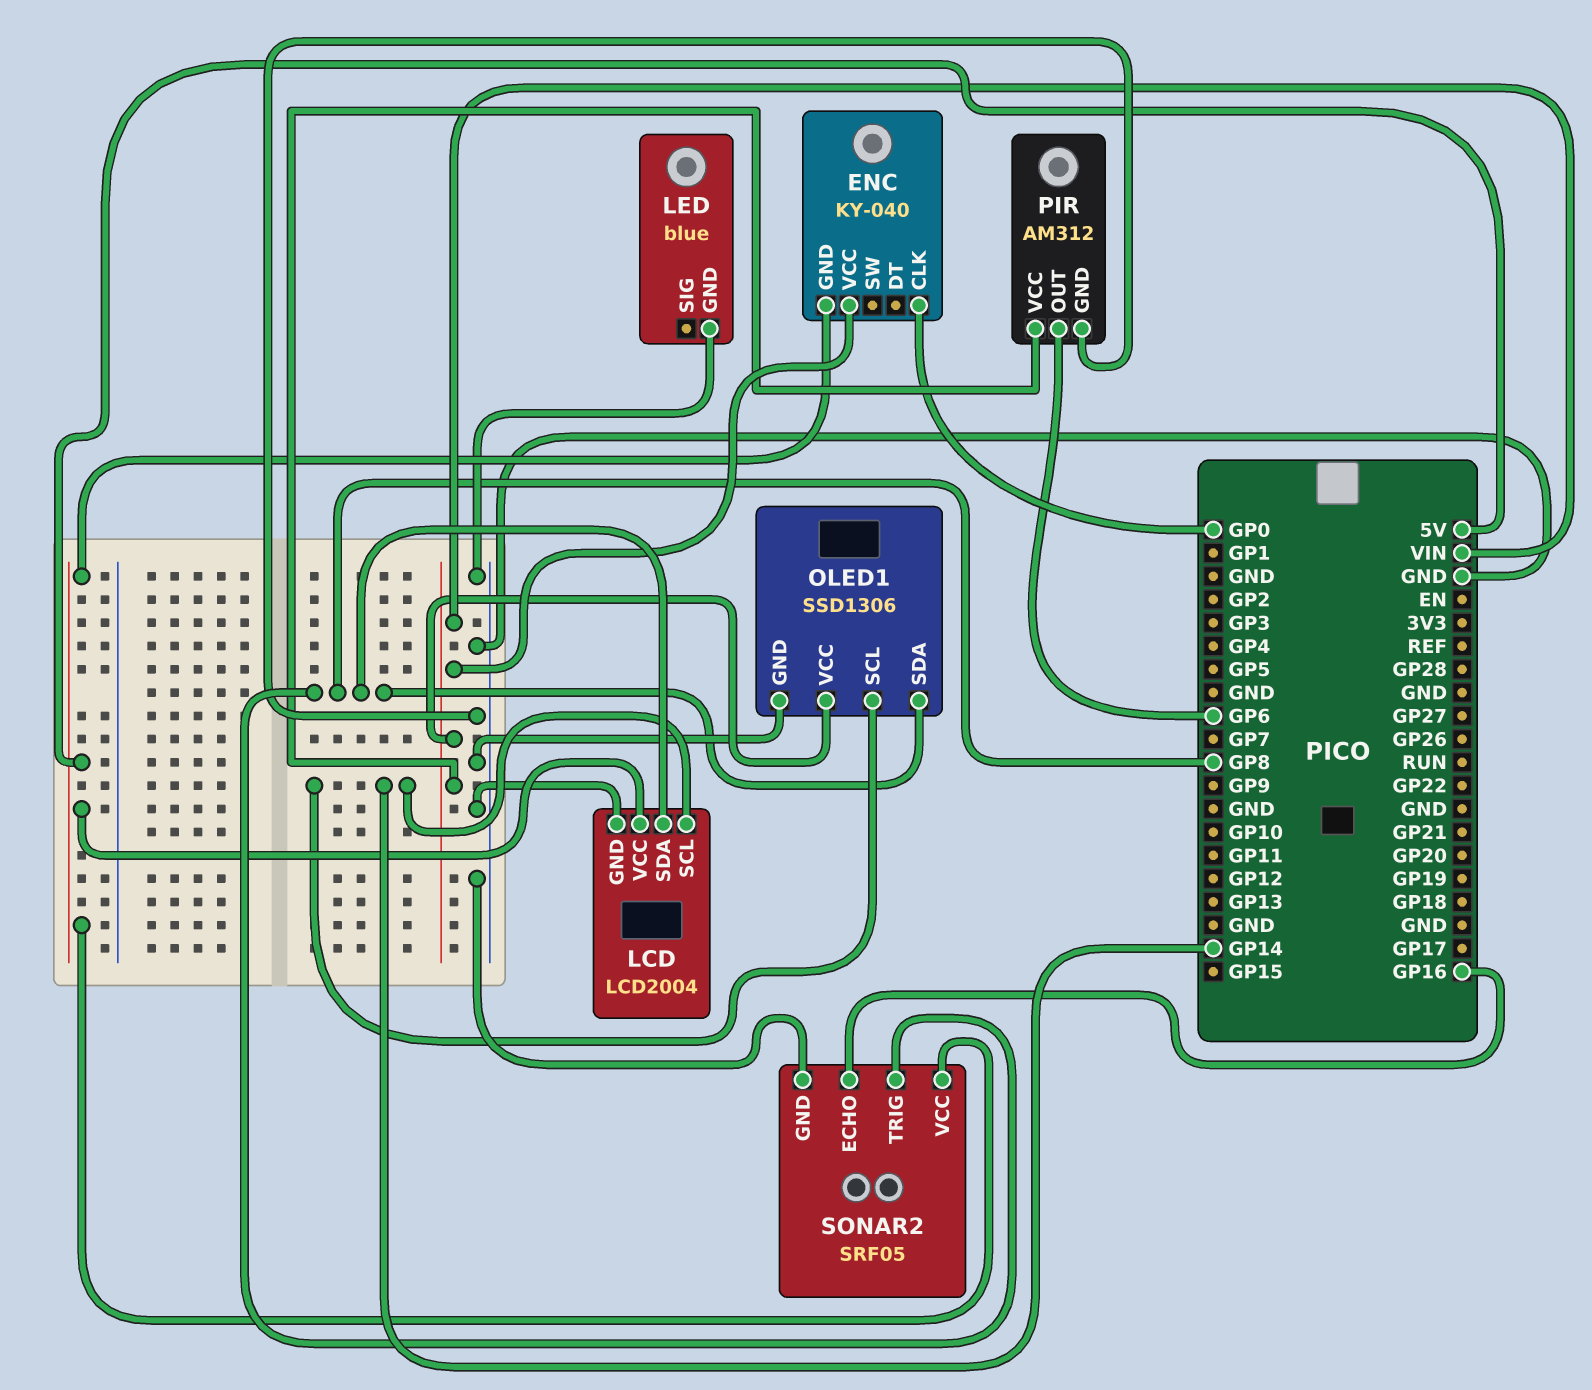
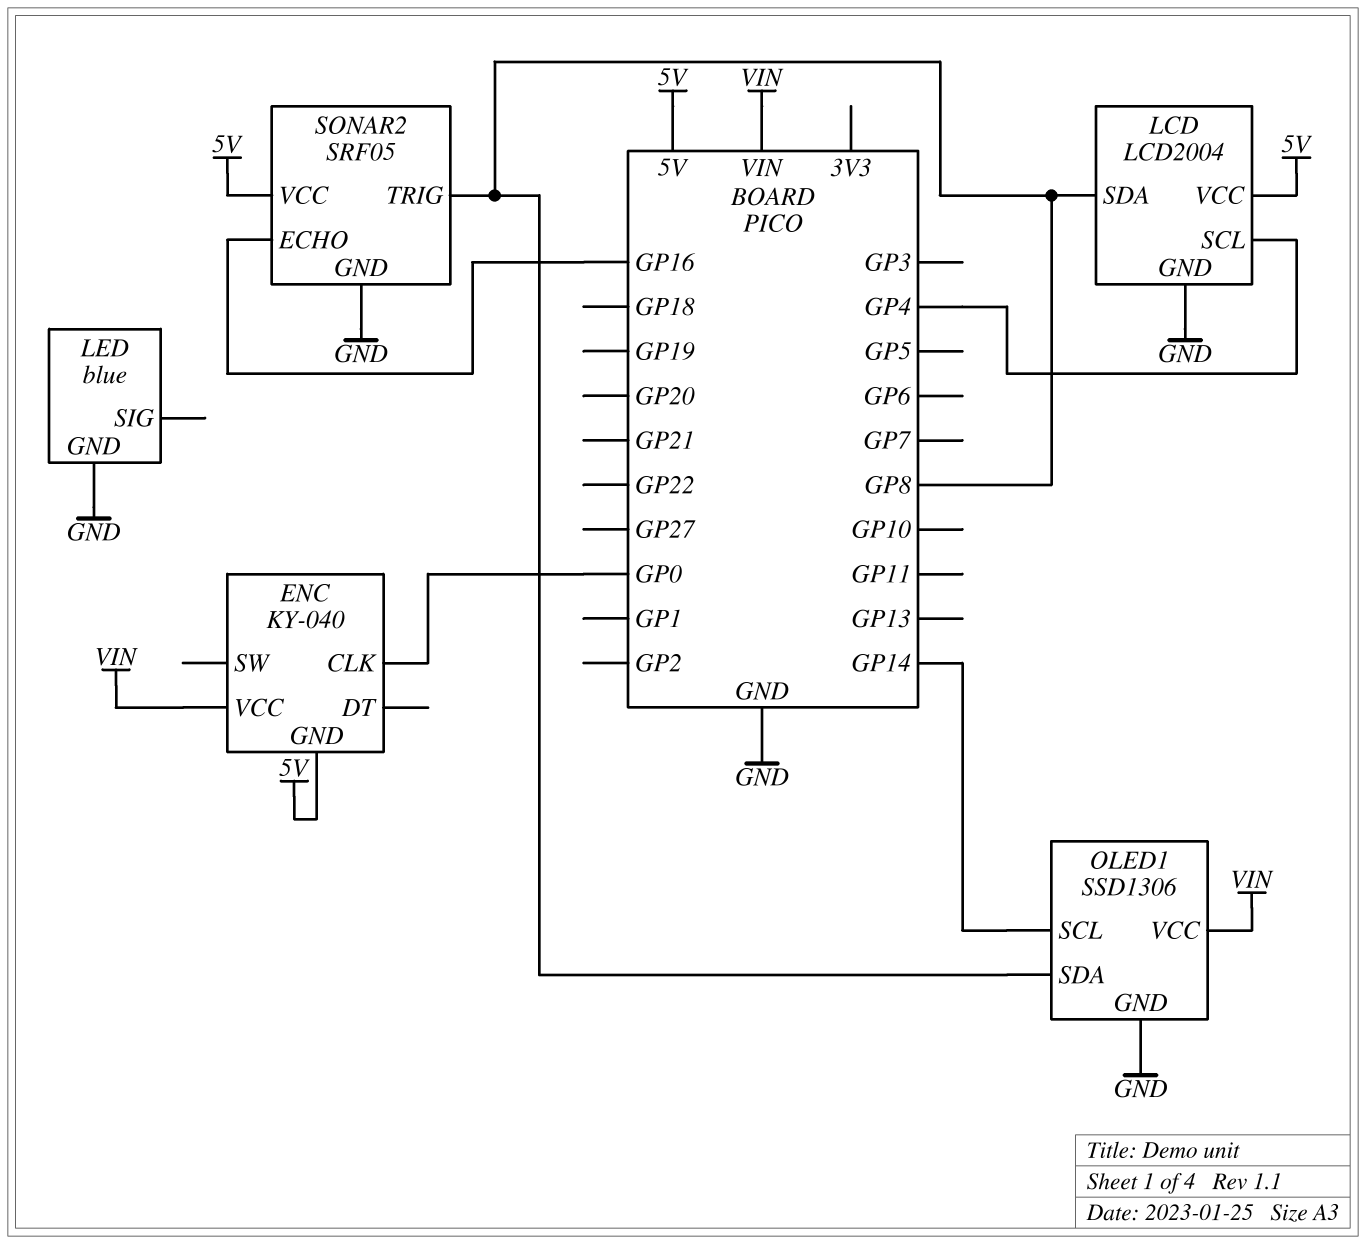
LCD pin SCL: GP14 -> GP4
PIR: AM312 -> none
PIR pin GND: GND -> none
PIR pin OUT: GP6 -> none
PIR pin VCC: VIN -> none

